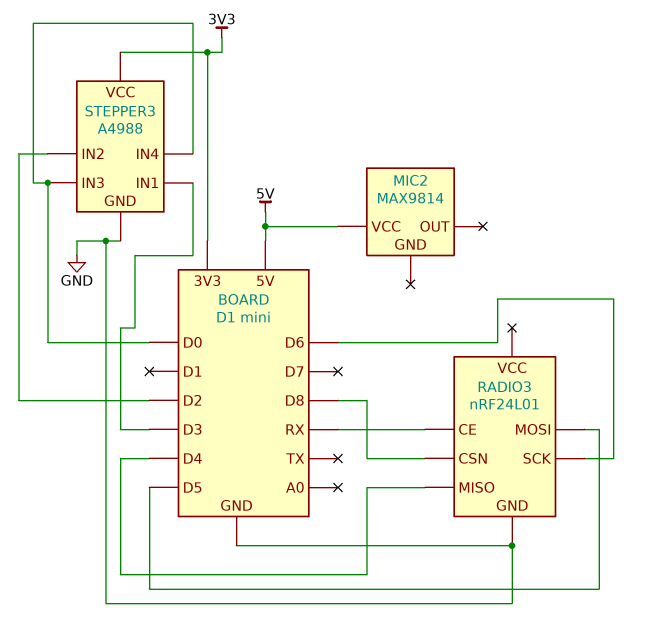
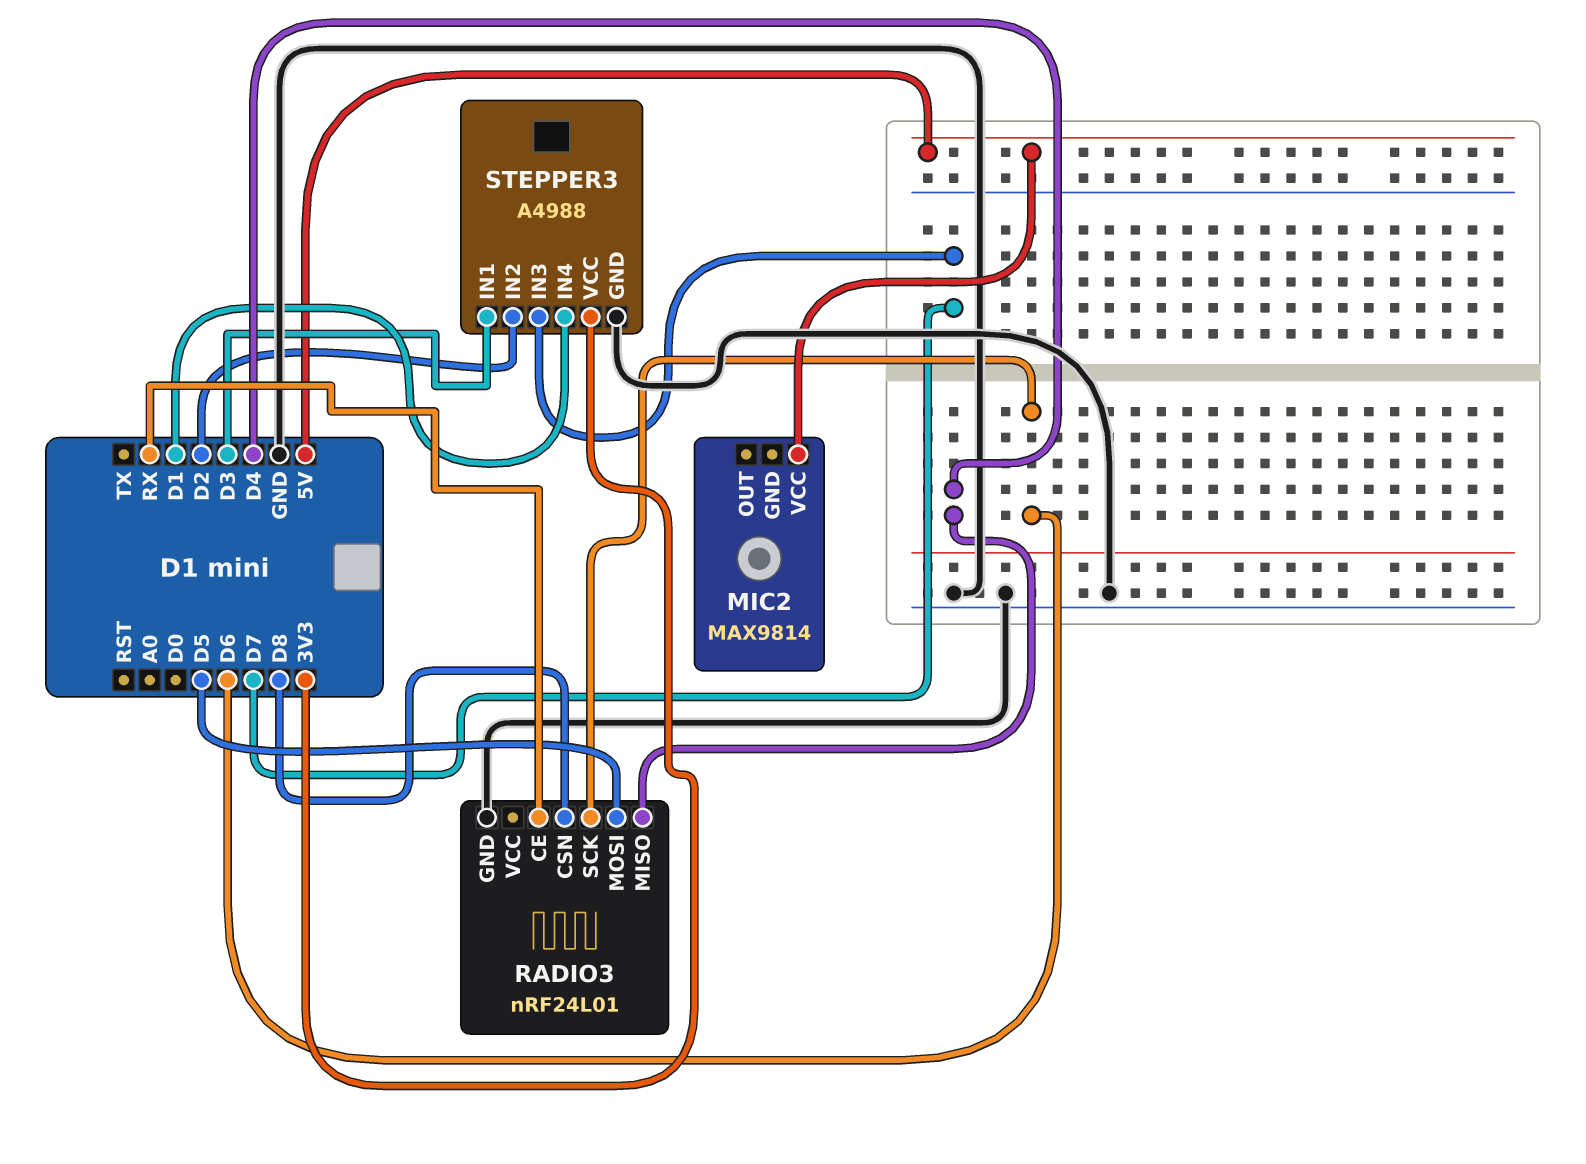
STEPPER3 pin IN3: D0 -> D7
STEPPER3 pin IN4: D0 -> D1

